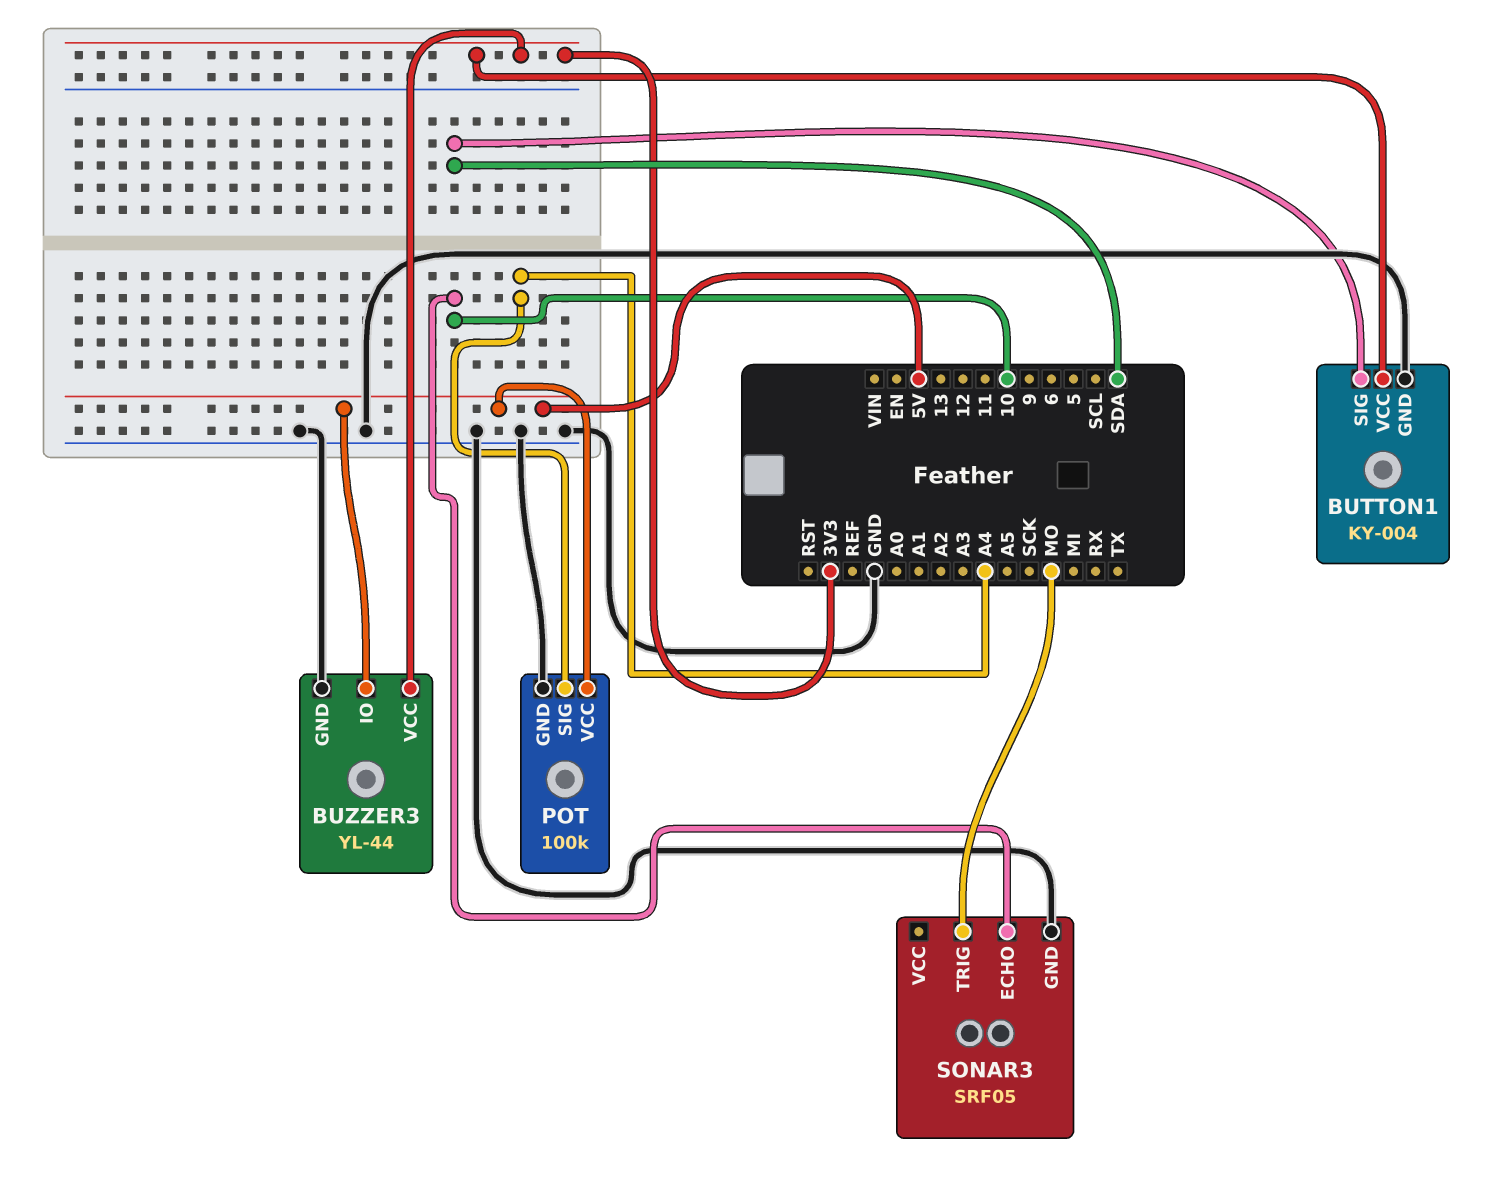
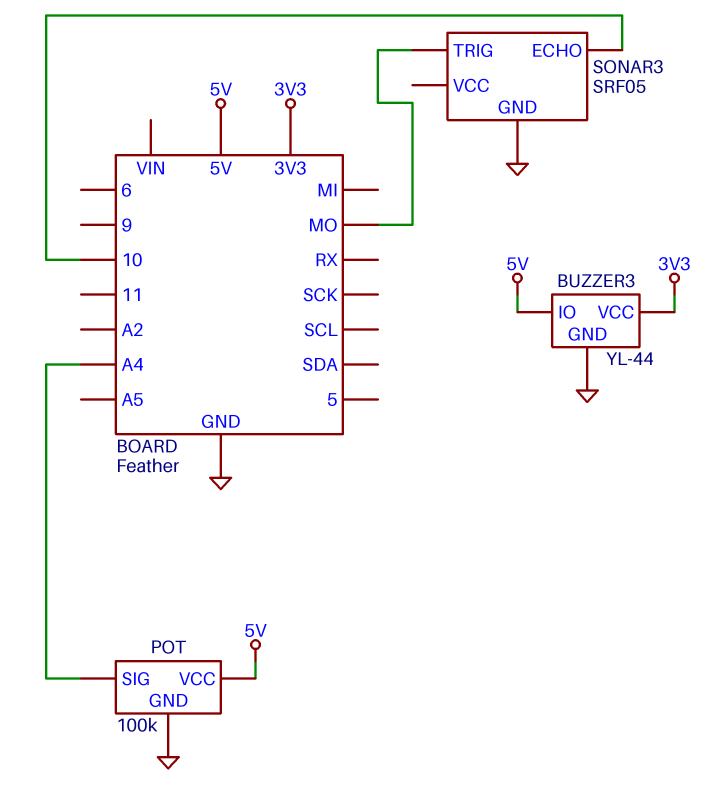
BUTTON1: KY-004 -> none
BUTTON1 pin GND: GND -> none
BUTTON1 pin SIG: SDA -> none
BUTTON1 pin VCC: 3V3 -> none

